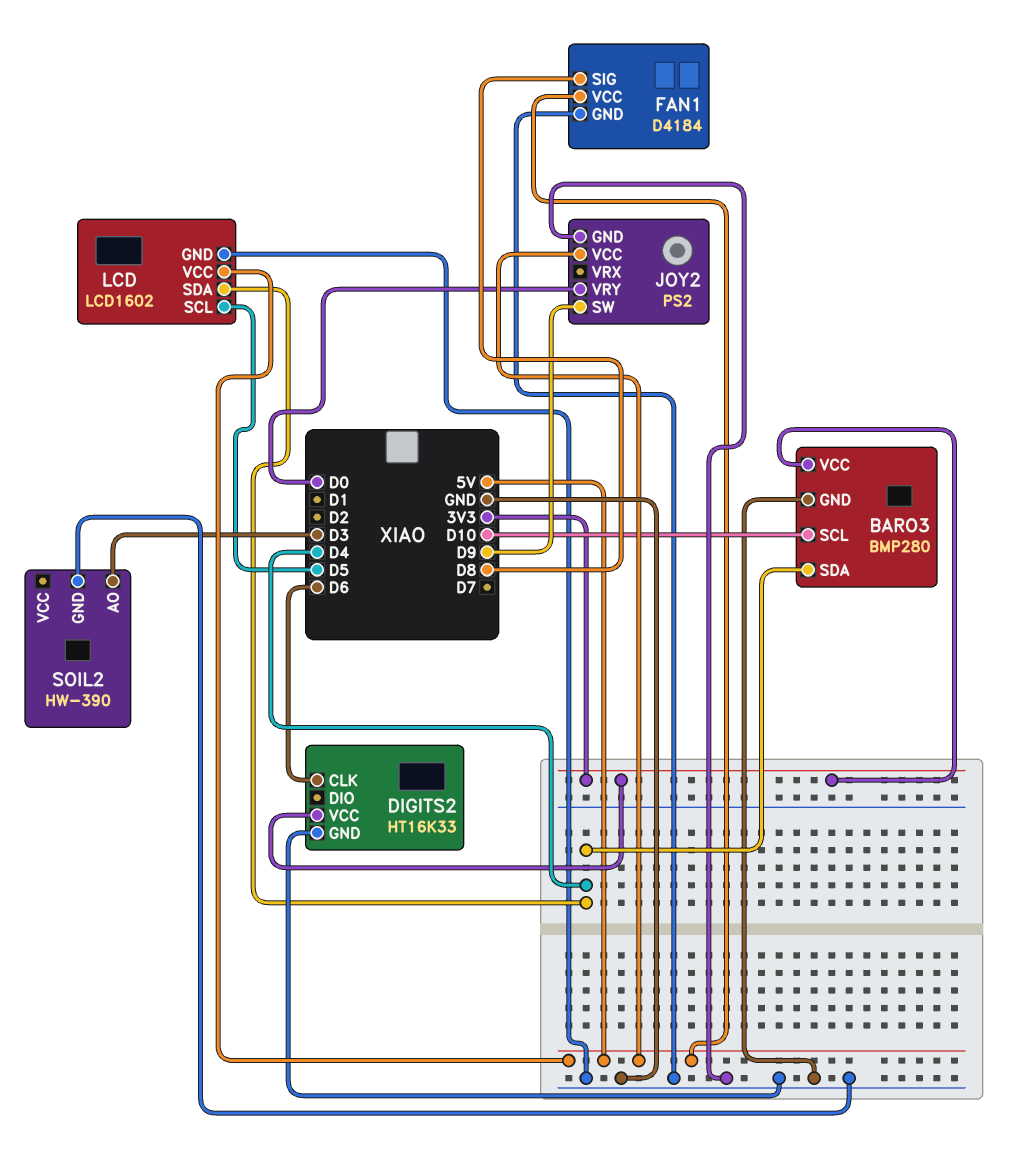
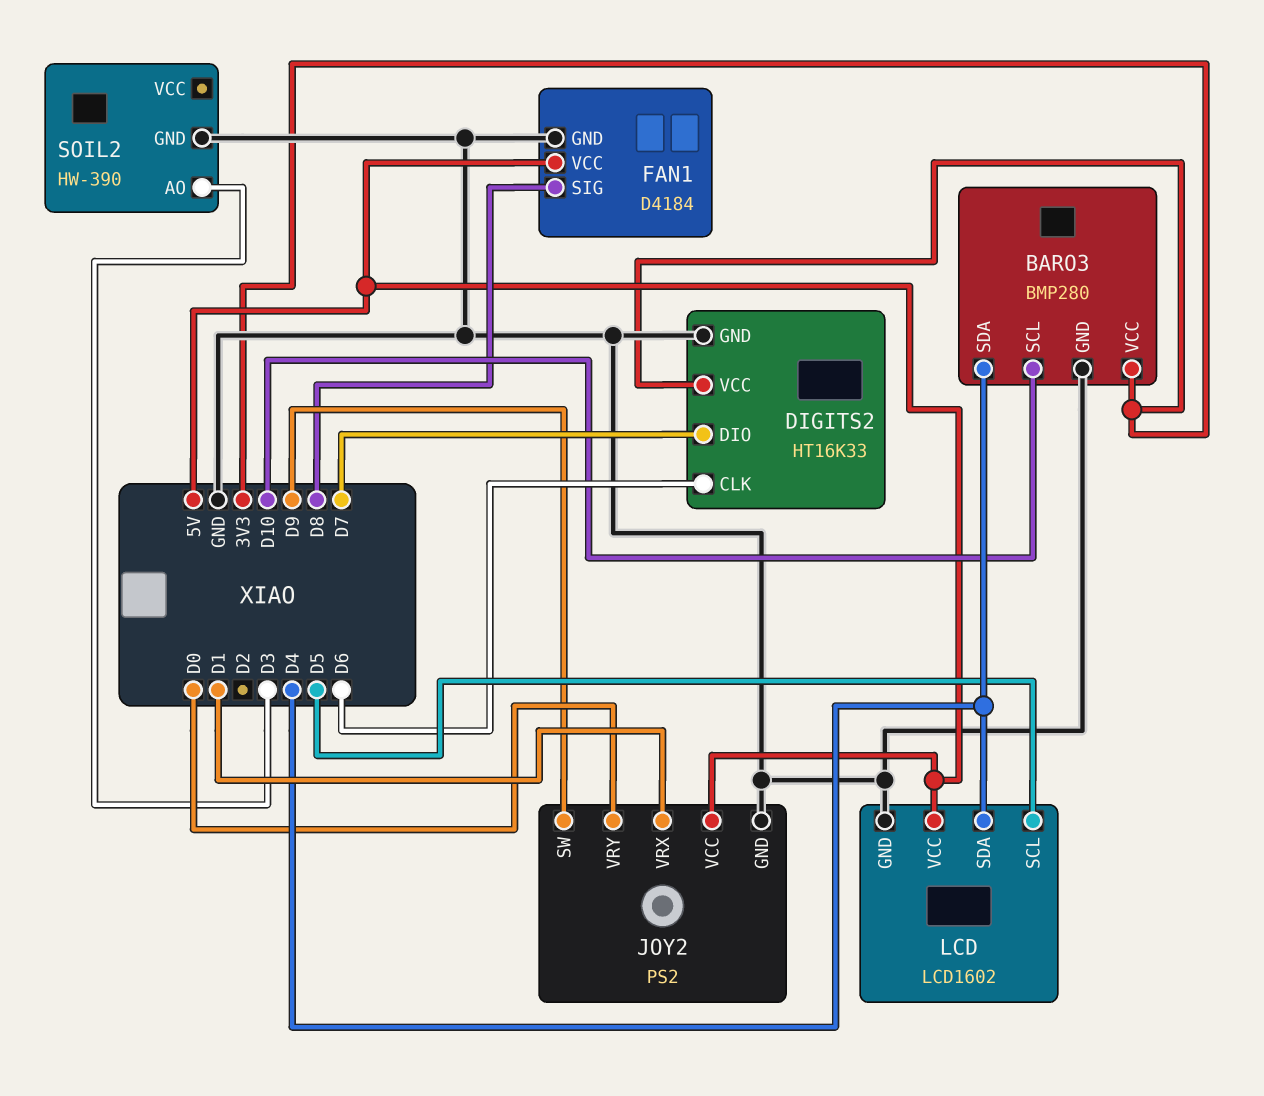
DIGITS2 pin DIO: none -> D7
JOY2 pin VRX: none -> D1

